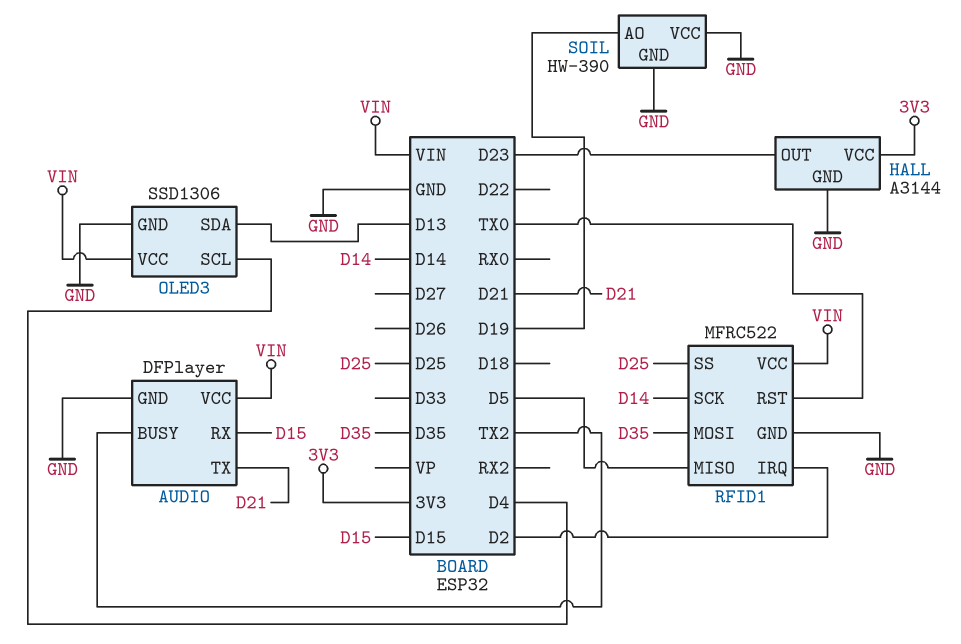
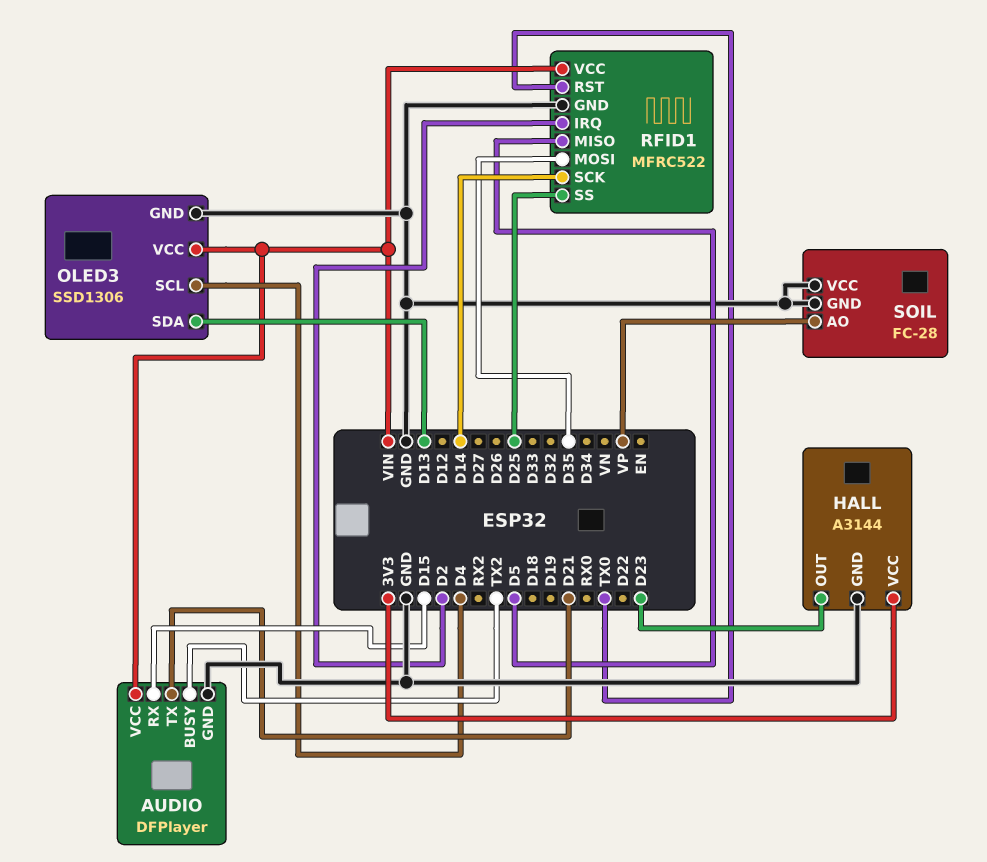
SOIL: HW-390 -> FC-28
SOIL pin AO: D19 -> VP

